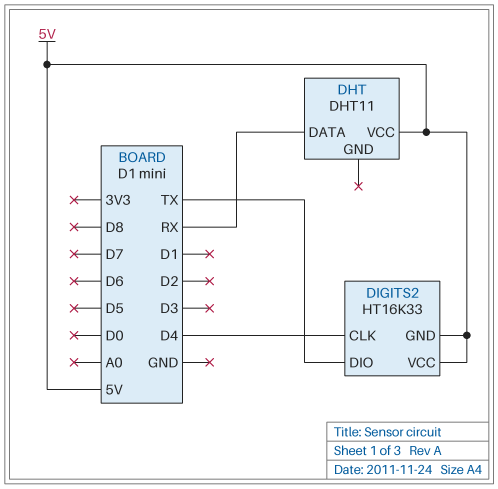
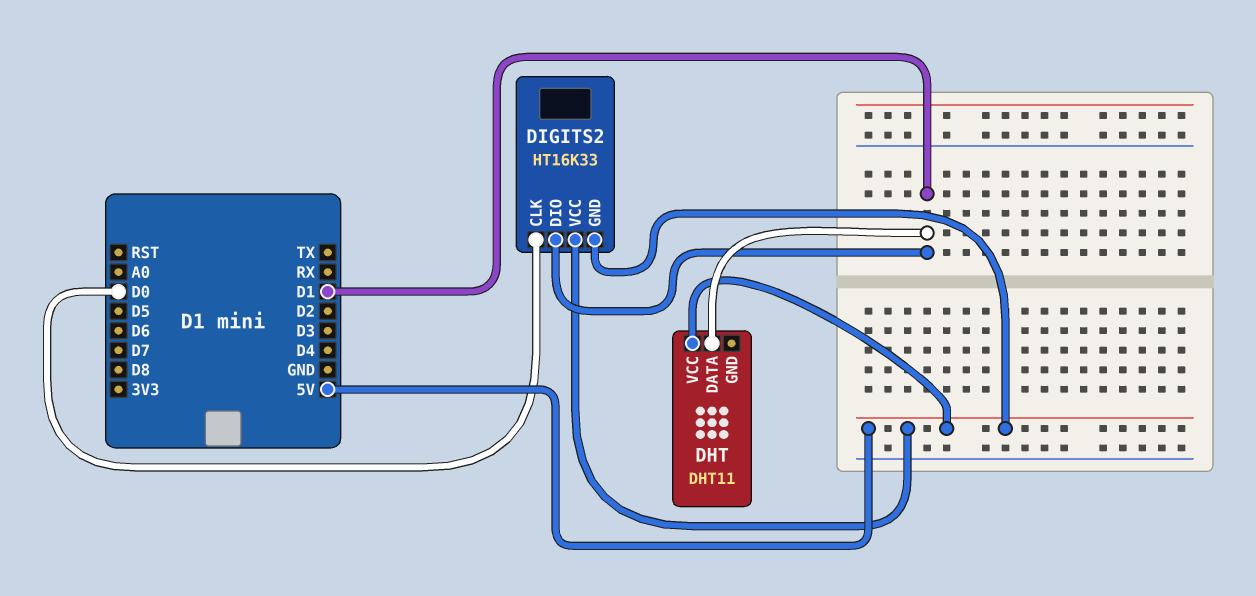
DHT pin DATA: RX -> D1
DIGITS2 pin CLK: D4 -> D0
DIGITS2 pin DIO: TX -> D1

